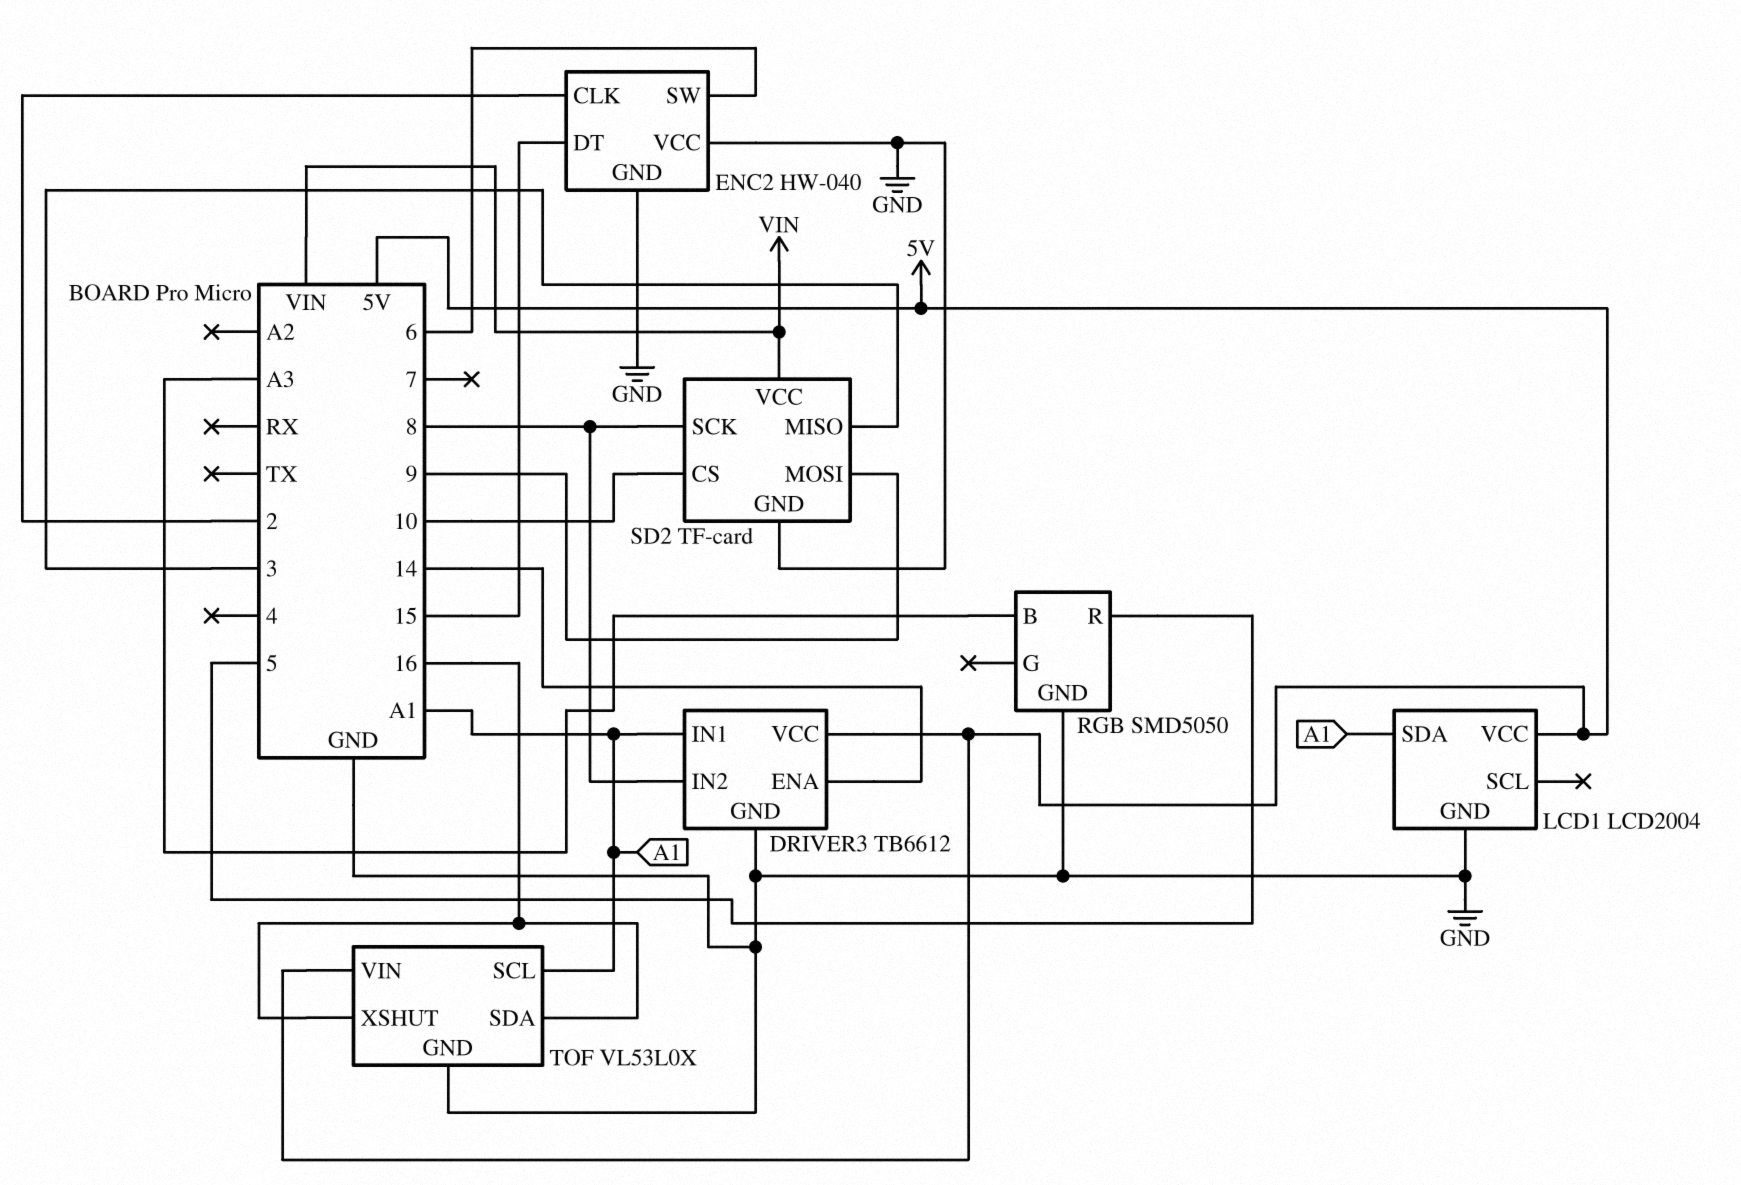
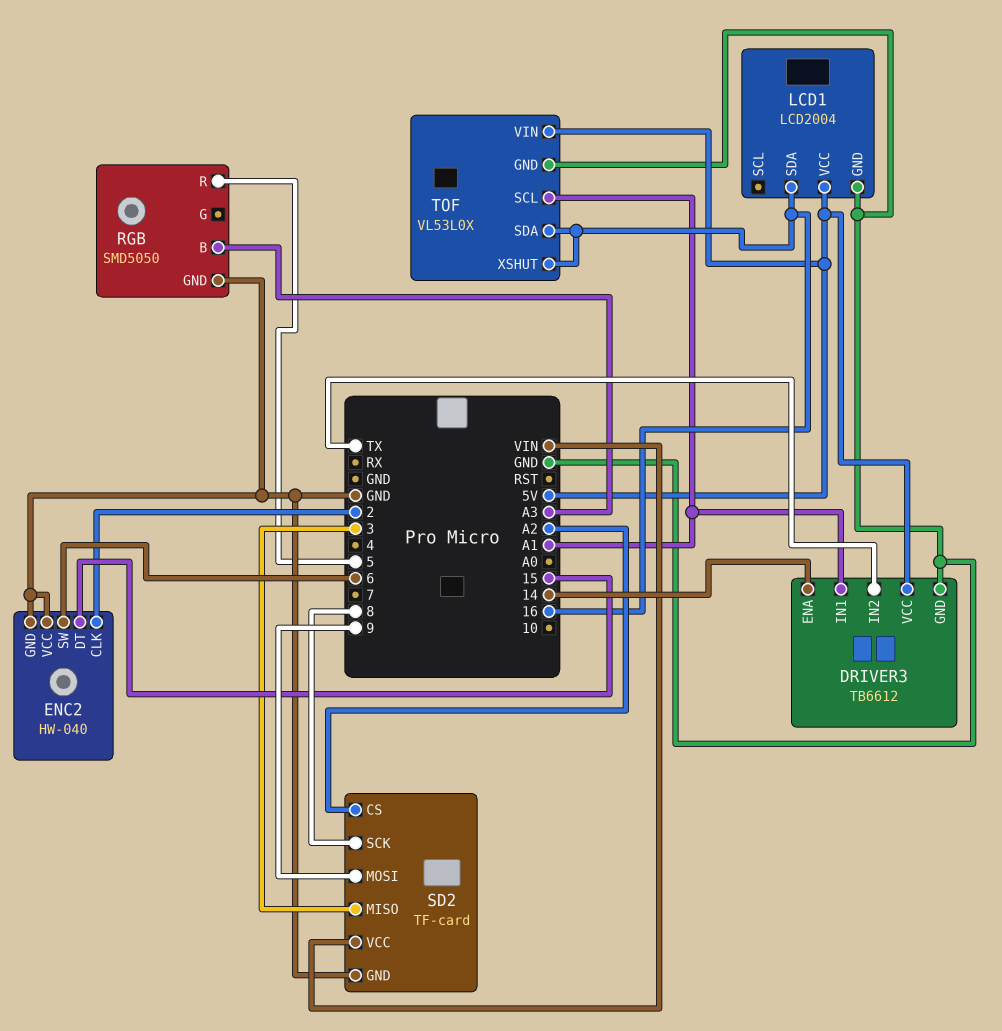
DRIVER3 pin IN2: 8 -> TX
LCD1 pin SDA: A1 -> 16
SD2 pin CS: 10 -> A2

